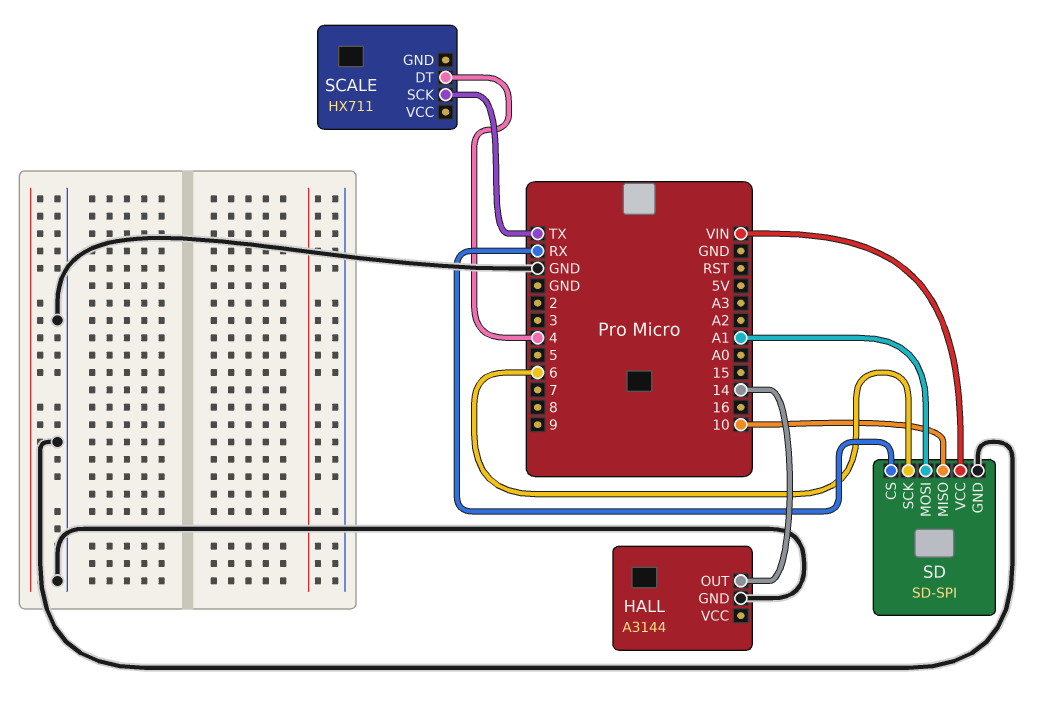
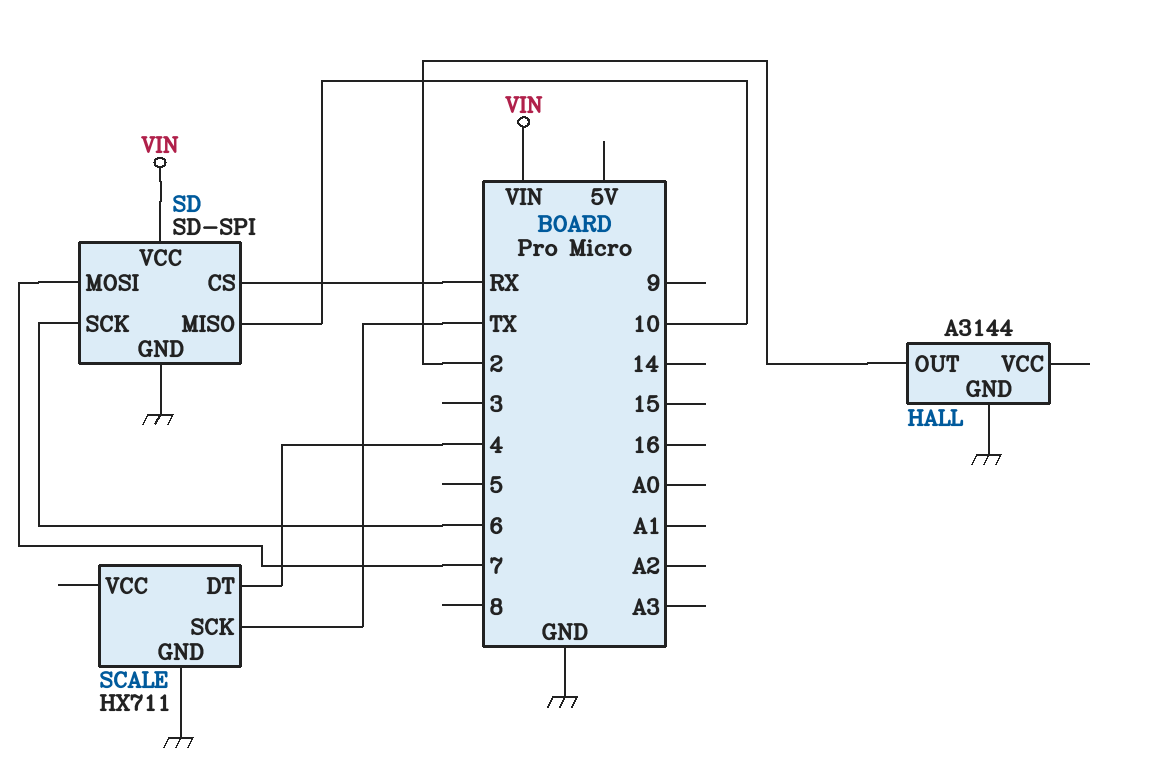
HALL pin OUT: 14 -> 2
SCALE pin GND: none -> GND
SD pin MOSI: A1 -> 7

